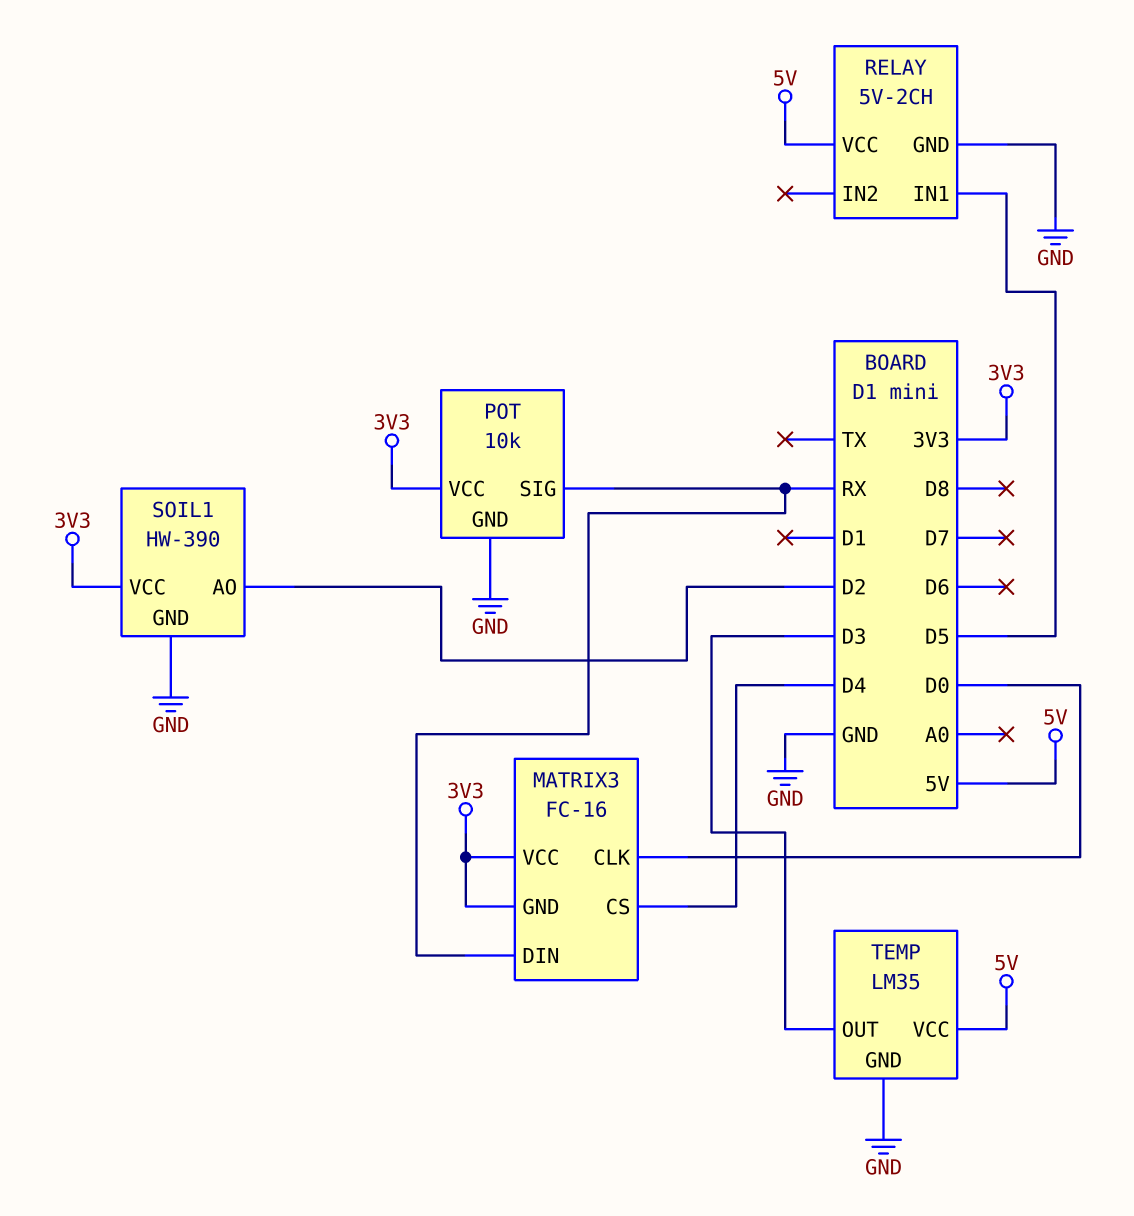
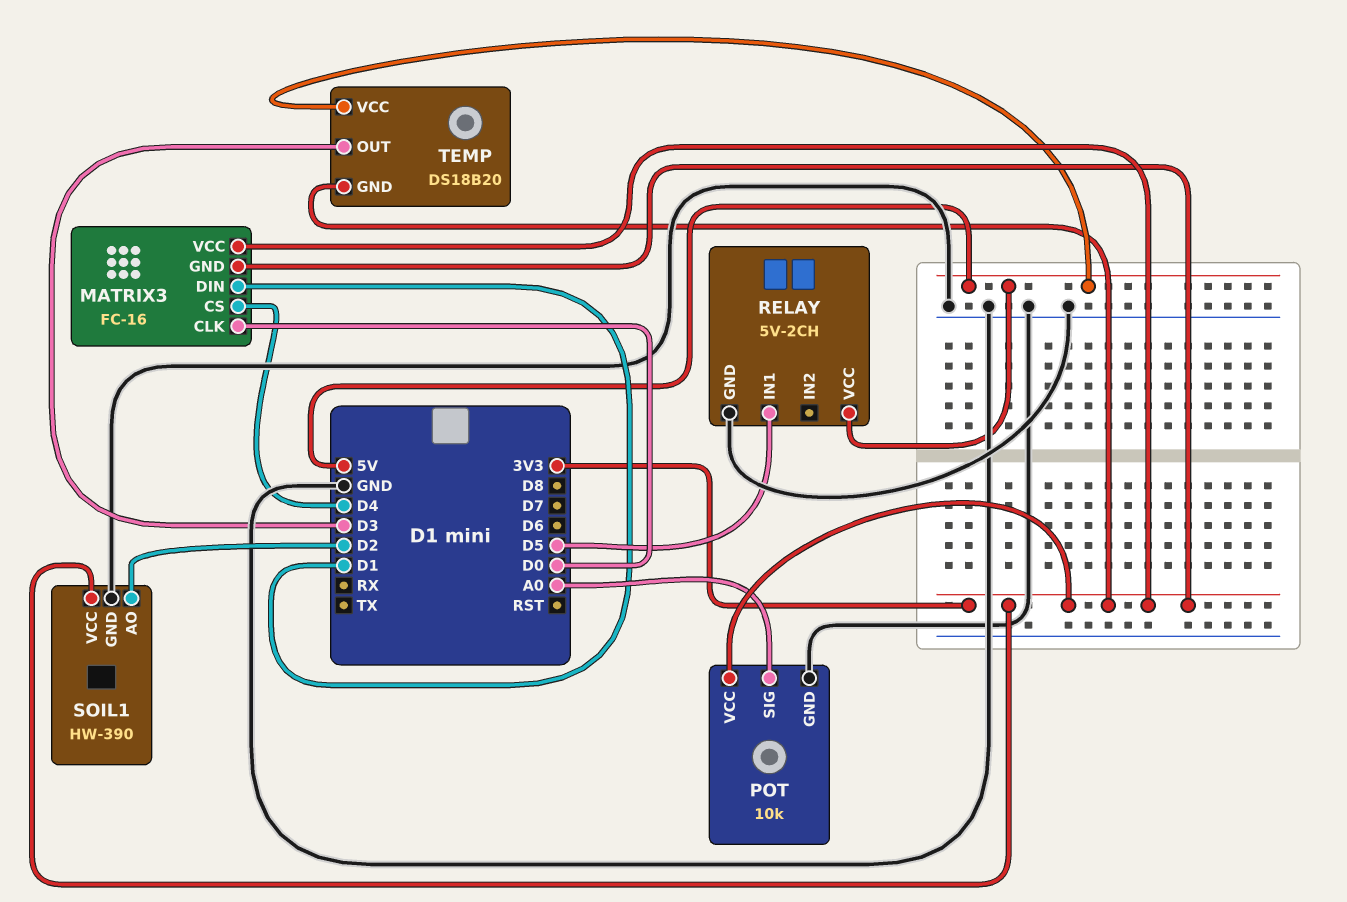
MATRIX3 pin DIN: RX -> D1
POT pin SIG: RX -> A0
TEMP: LM35 -> DS18B20
TEMP pin GND: GND -> 3V3

